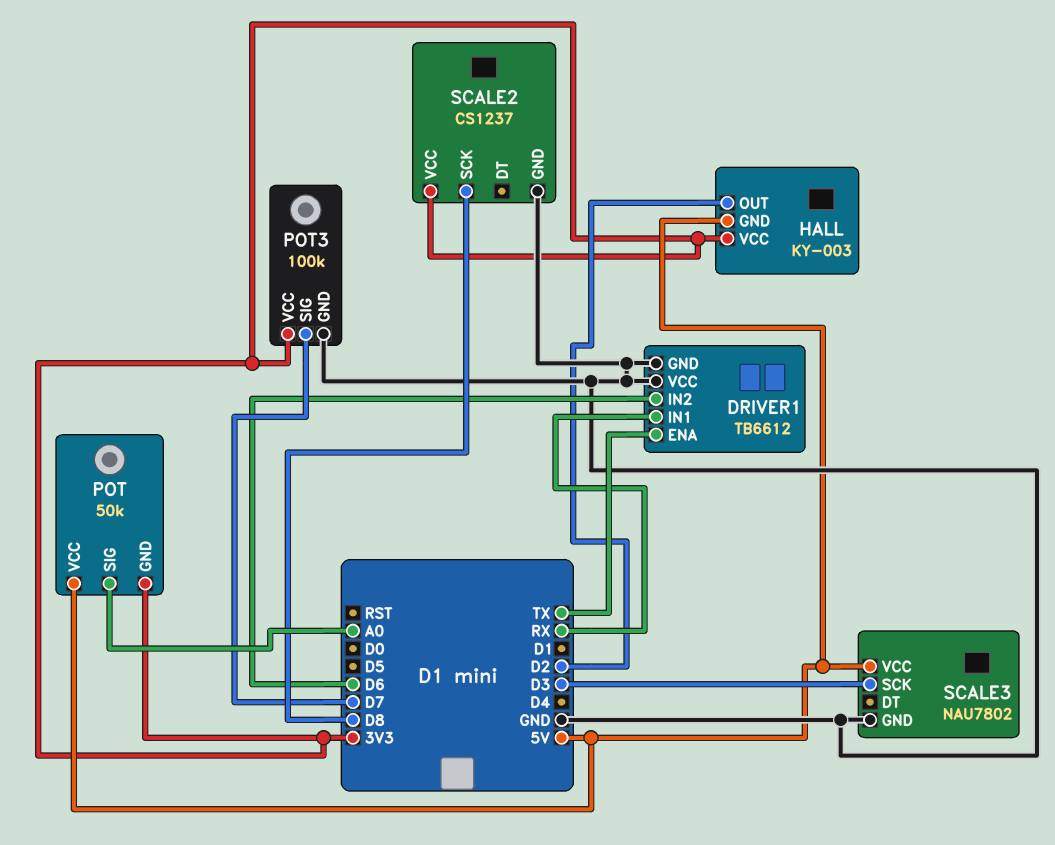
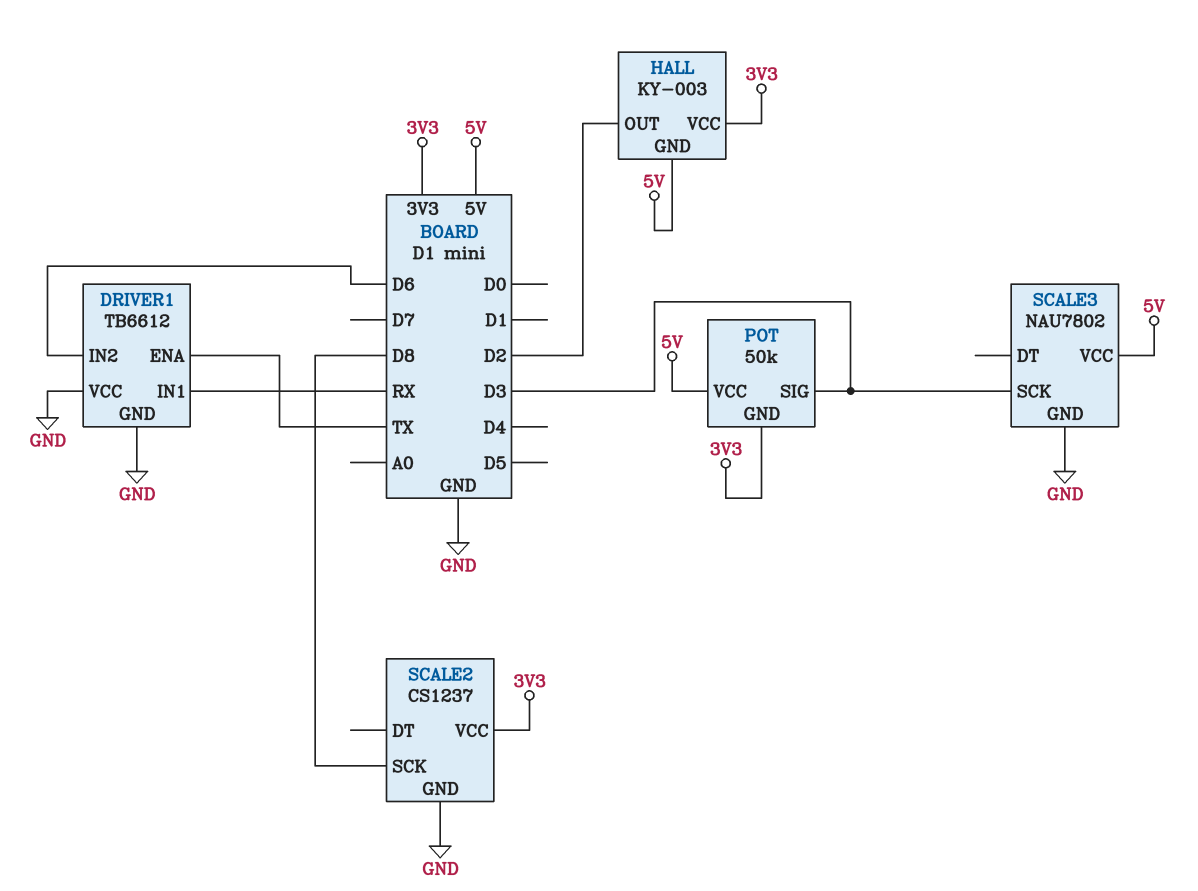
POT pin SIG: A0 -> D3
POT3: 100k -> none
POT3 pin GND: GND -> none
POT3 pin SIG: D7 -> none
POT3 pin VCC: 3V3 -> none

